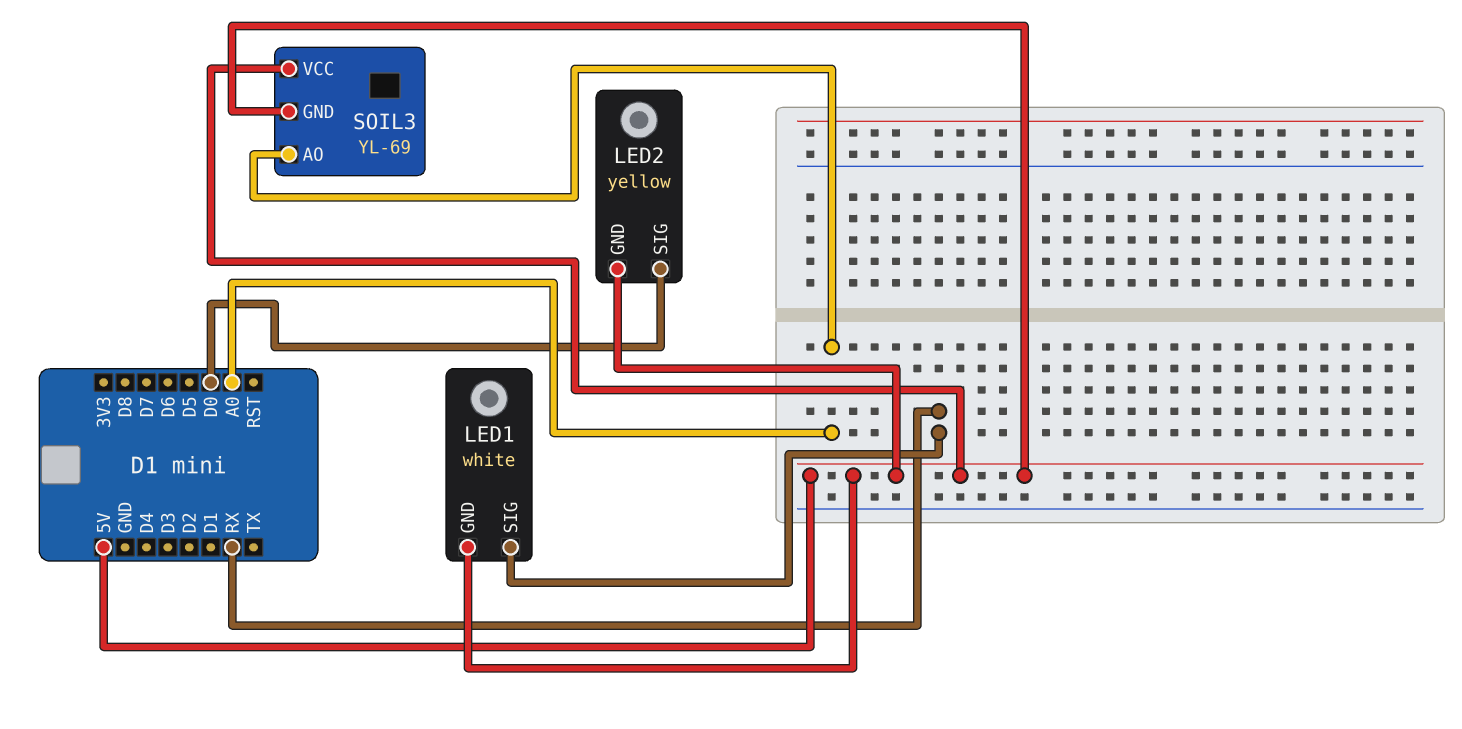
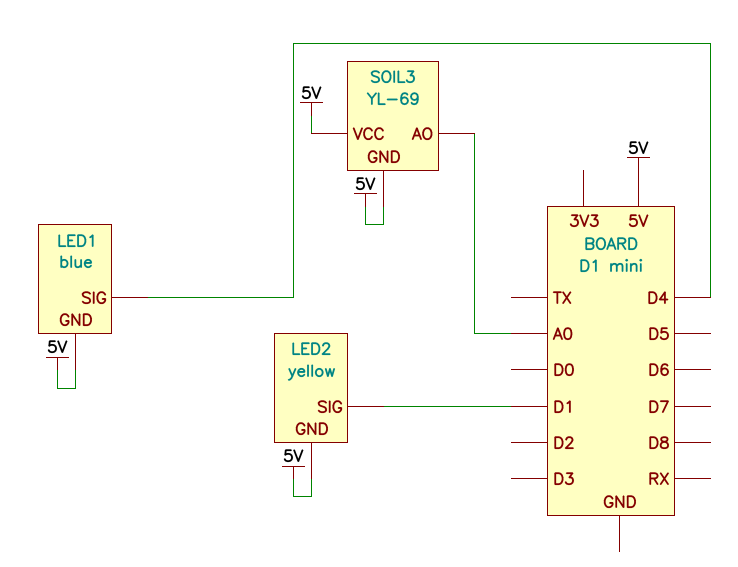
LED1: white -> blue
LED1 pin SIG: RX -> D4
LED2 pin SIG: D0 -> D1

